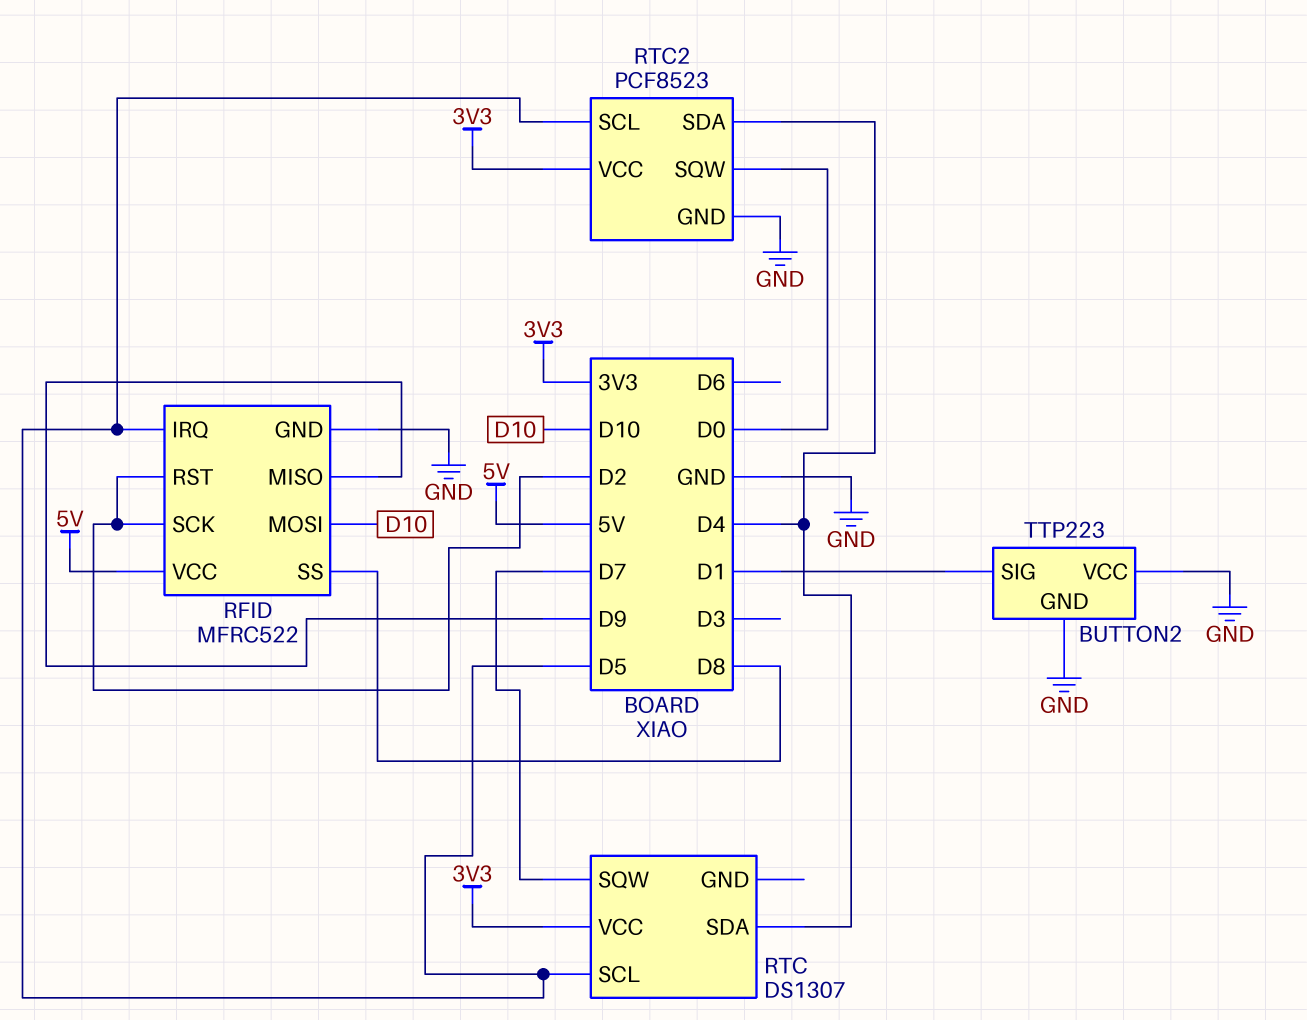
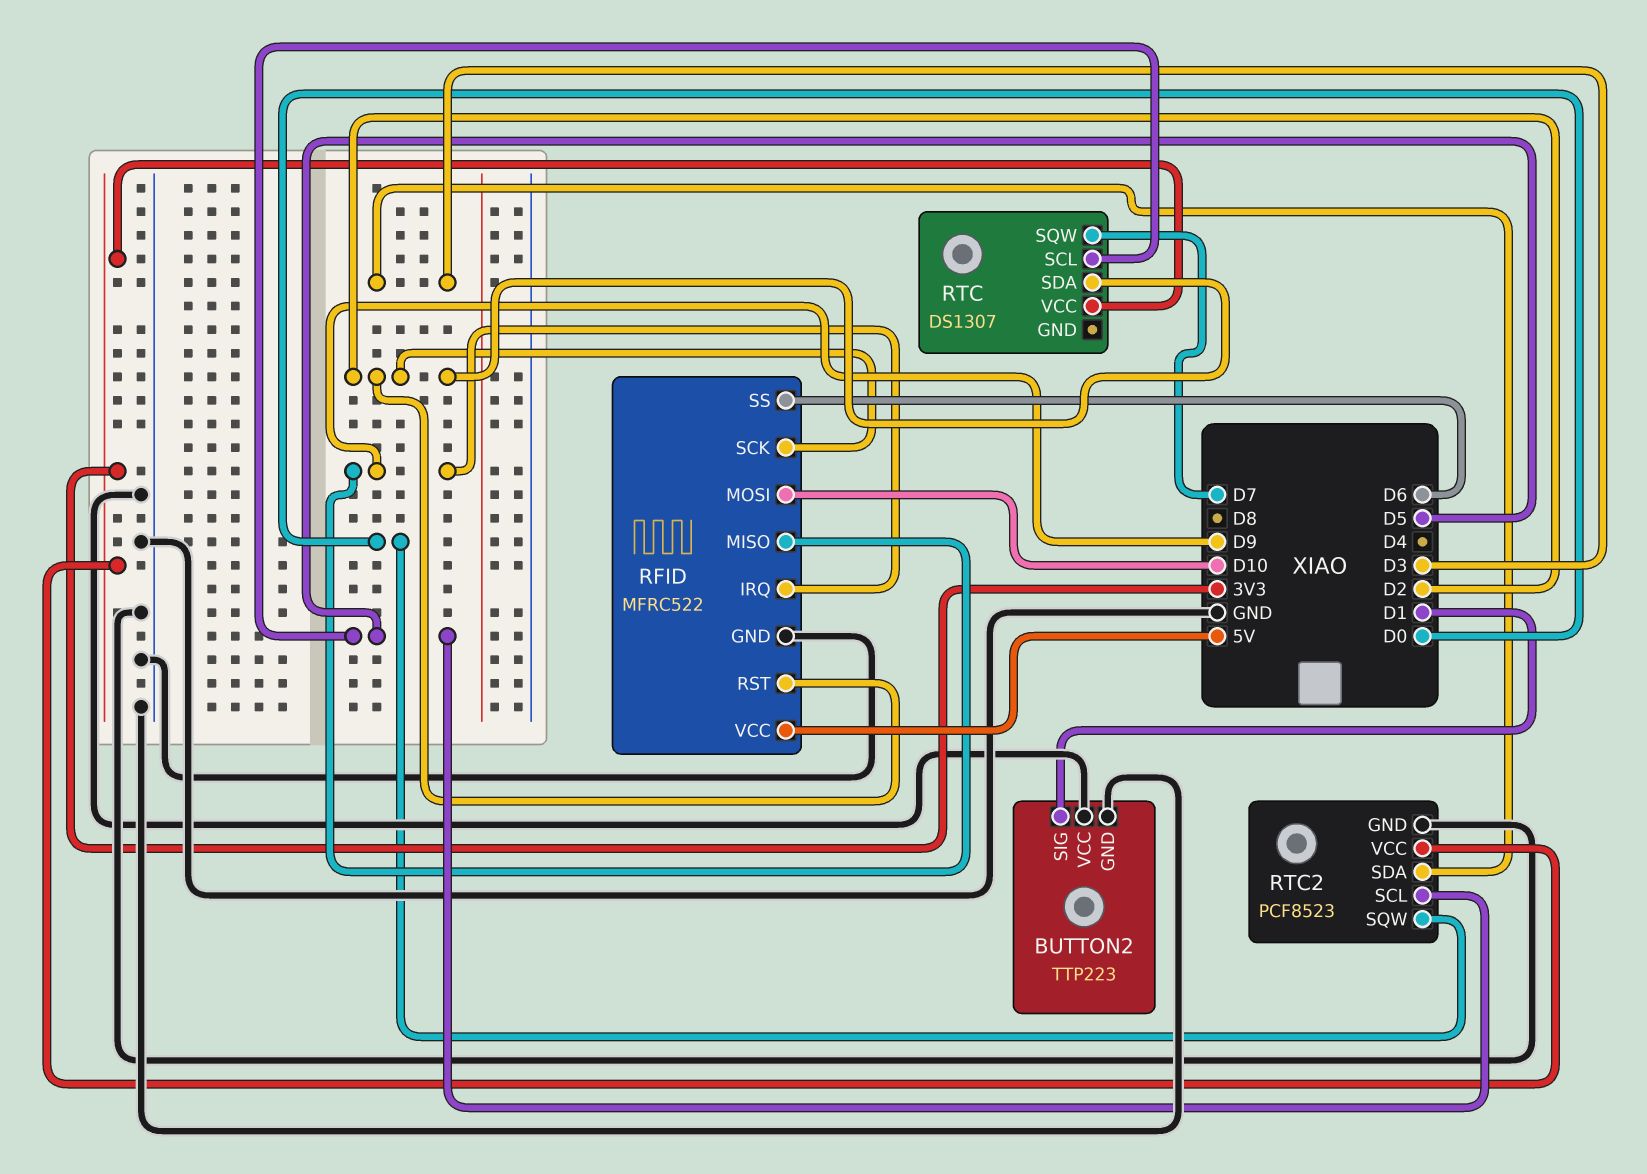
RFID pin IRQ: D5 -> D9
RFID pin SS: D8 -> D6
RTC pin SDA: D4 -> D2
RTC2 pin SDA: D4 -> D3

